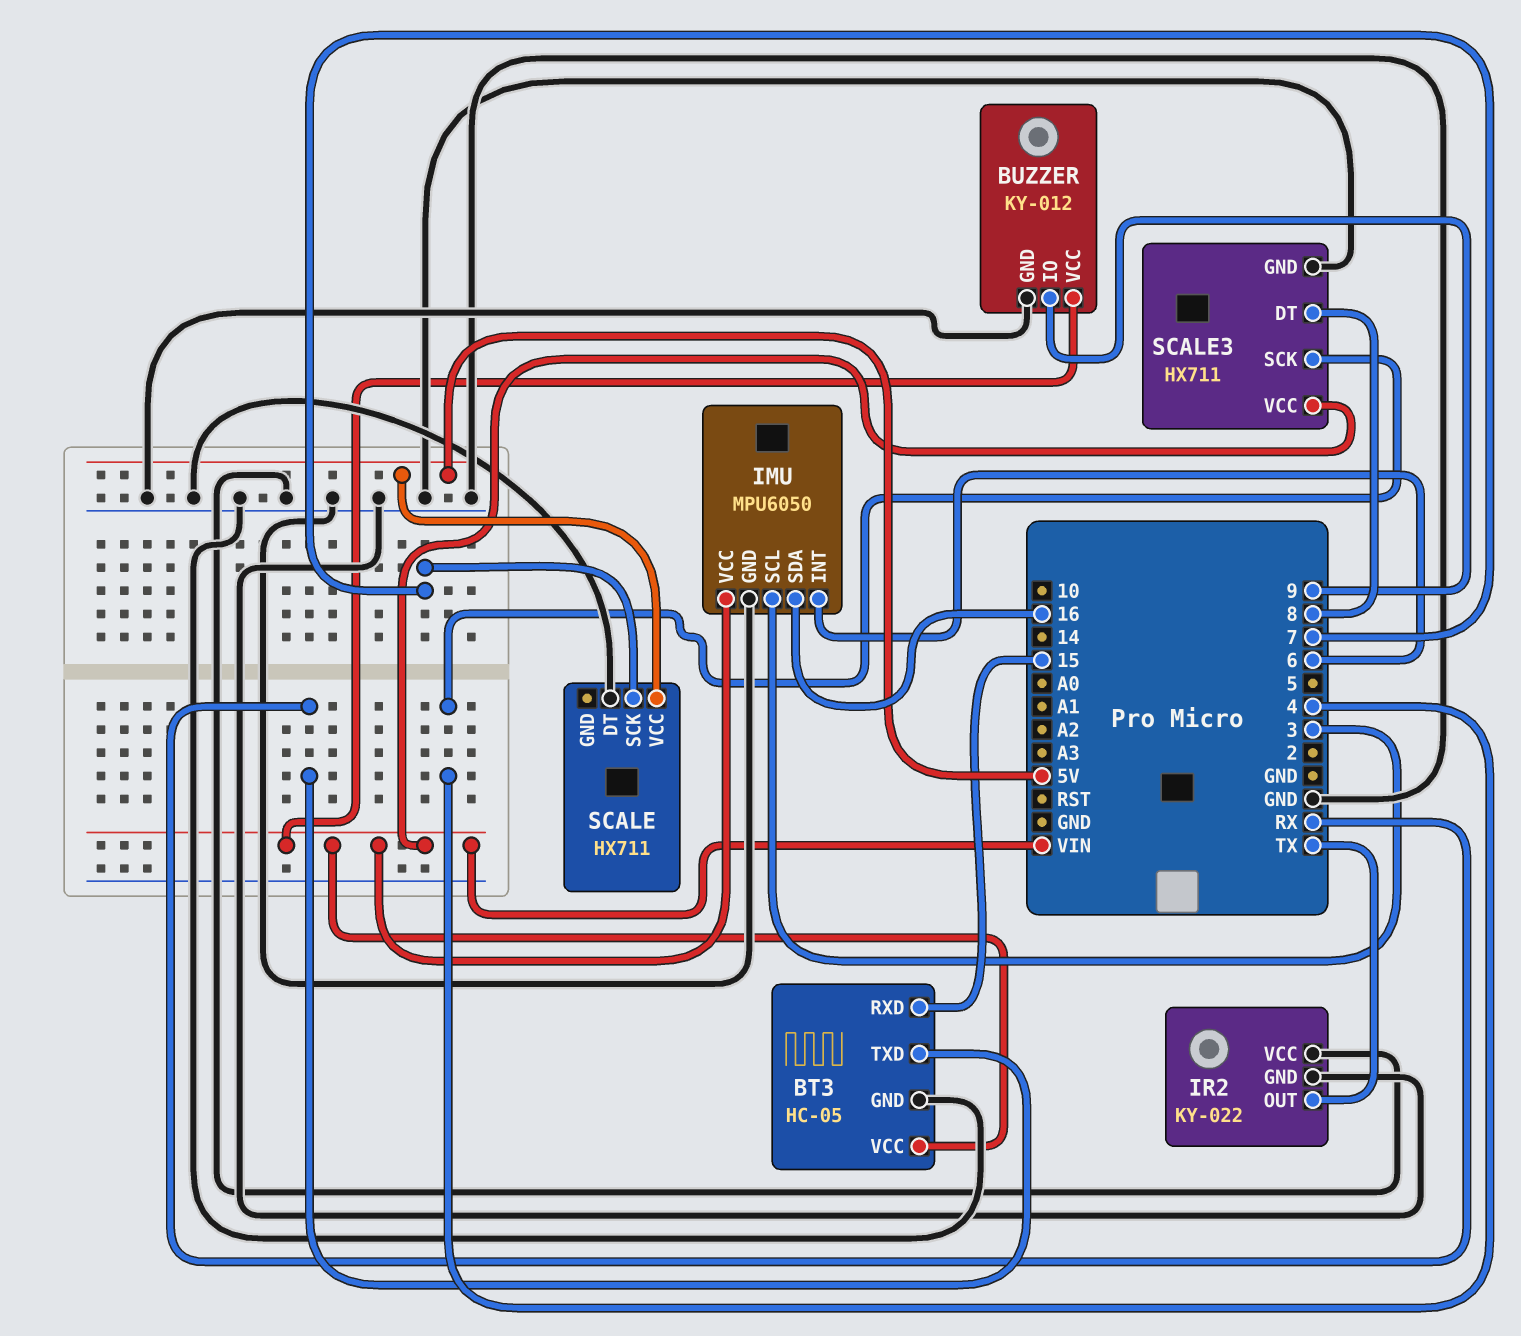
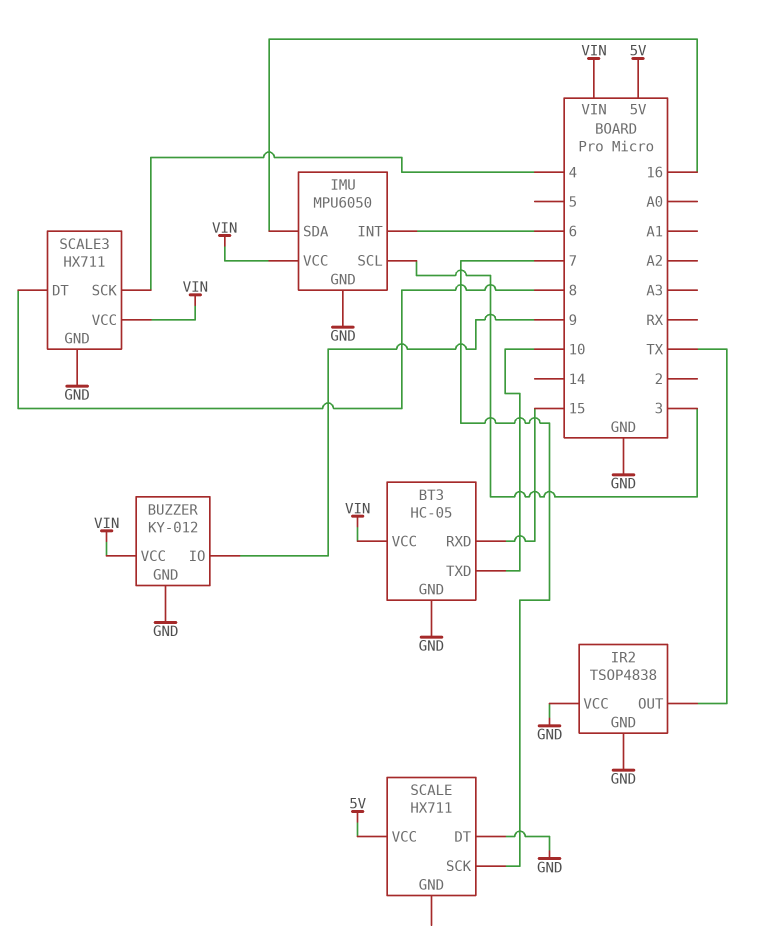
BT3 pin TXD: RX -> 10
IR2: KY-022 -> TSOP4838

